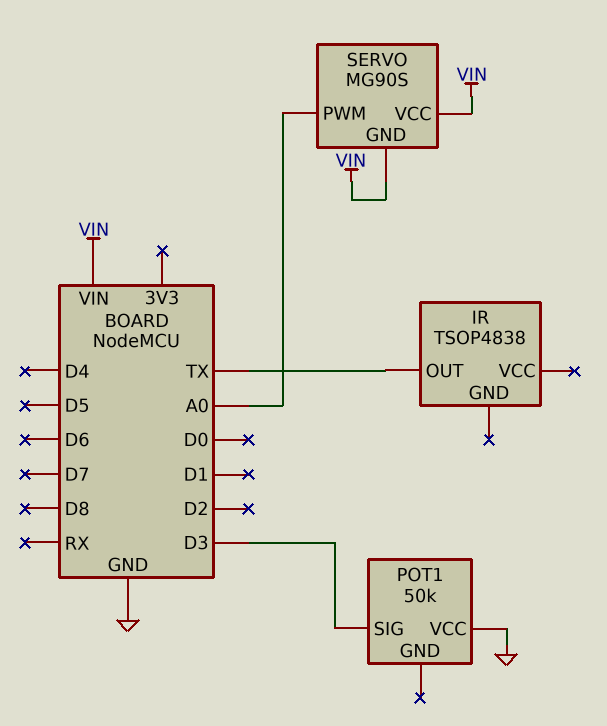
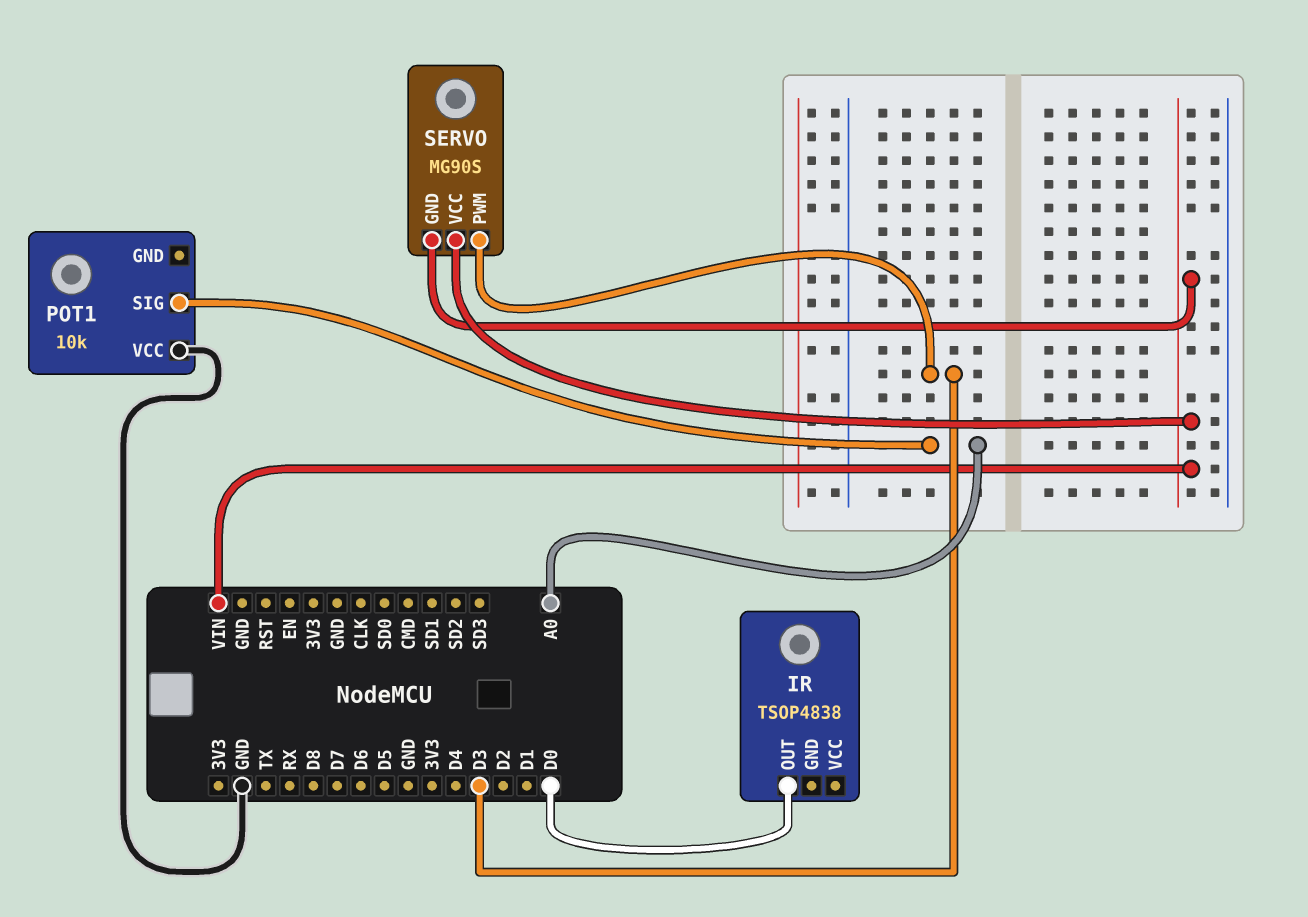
IR pin OUT: TX -> D0
POT1: 50k -> 10k
POT1 pin SIG: D3 -> A0
SERVO pin PWM: A0 -> D3

